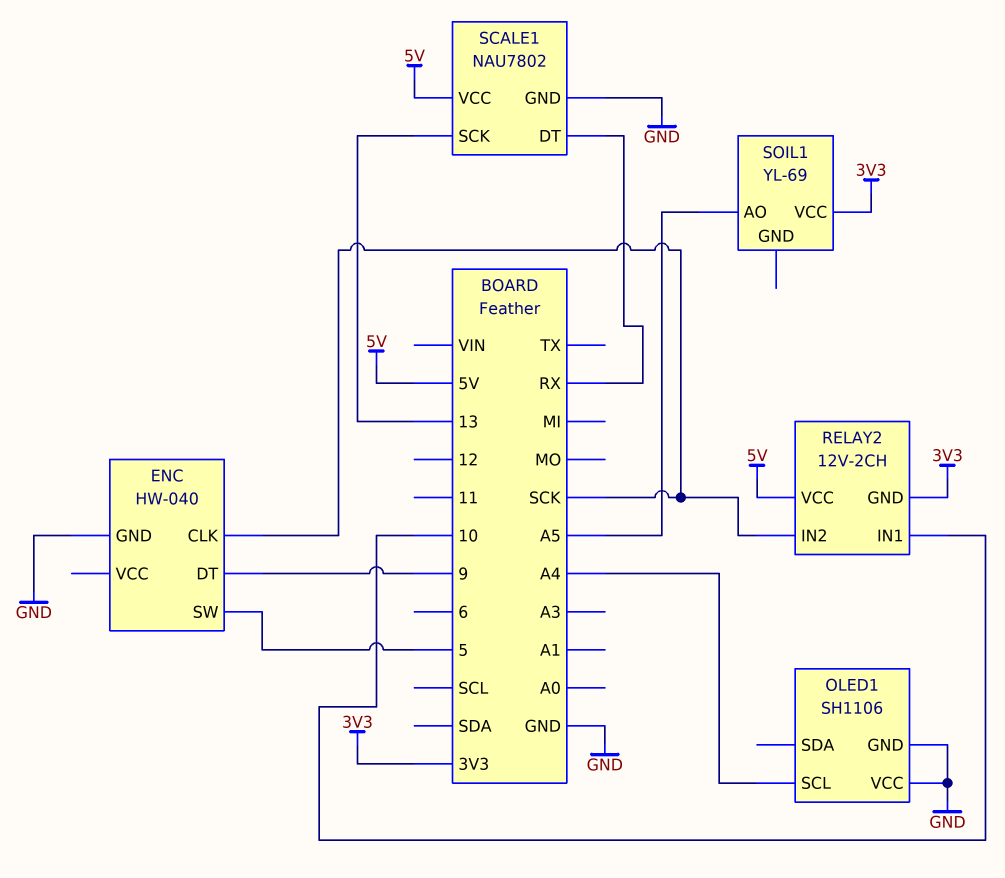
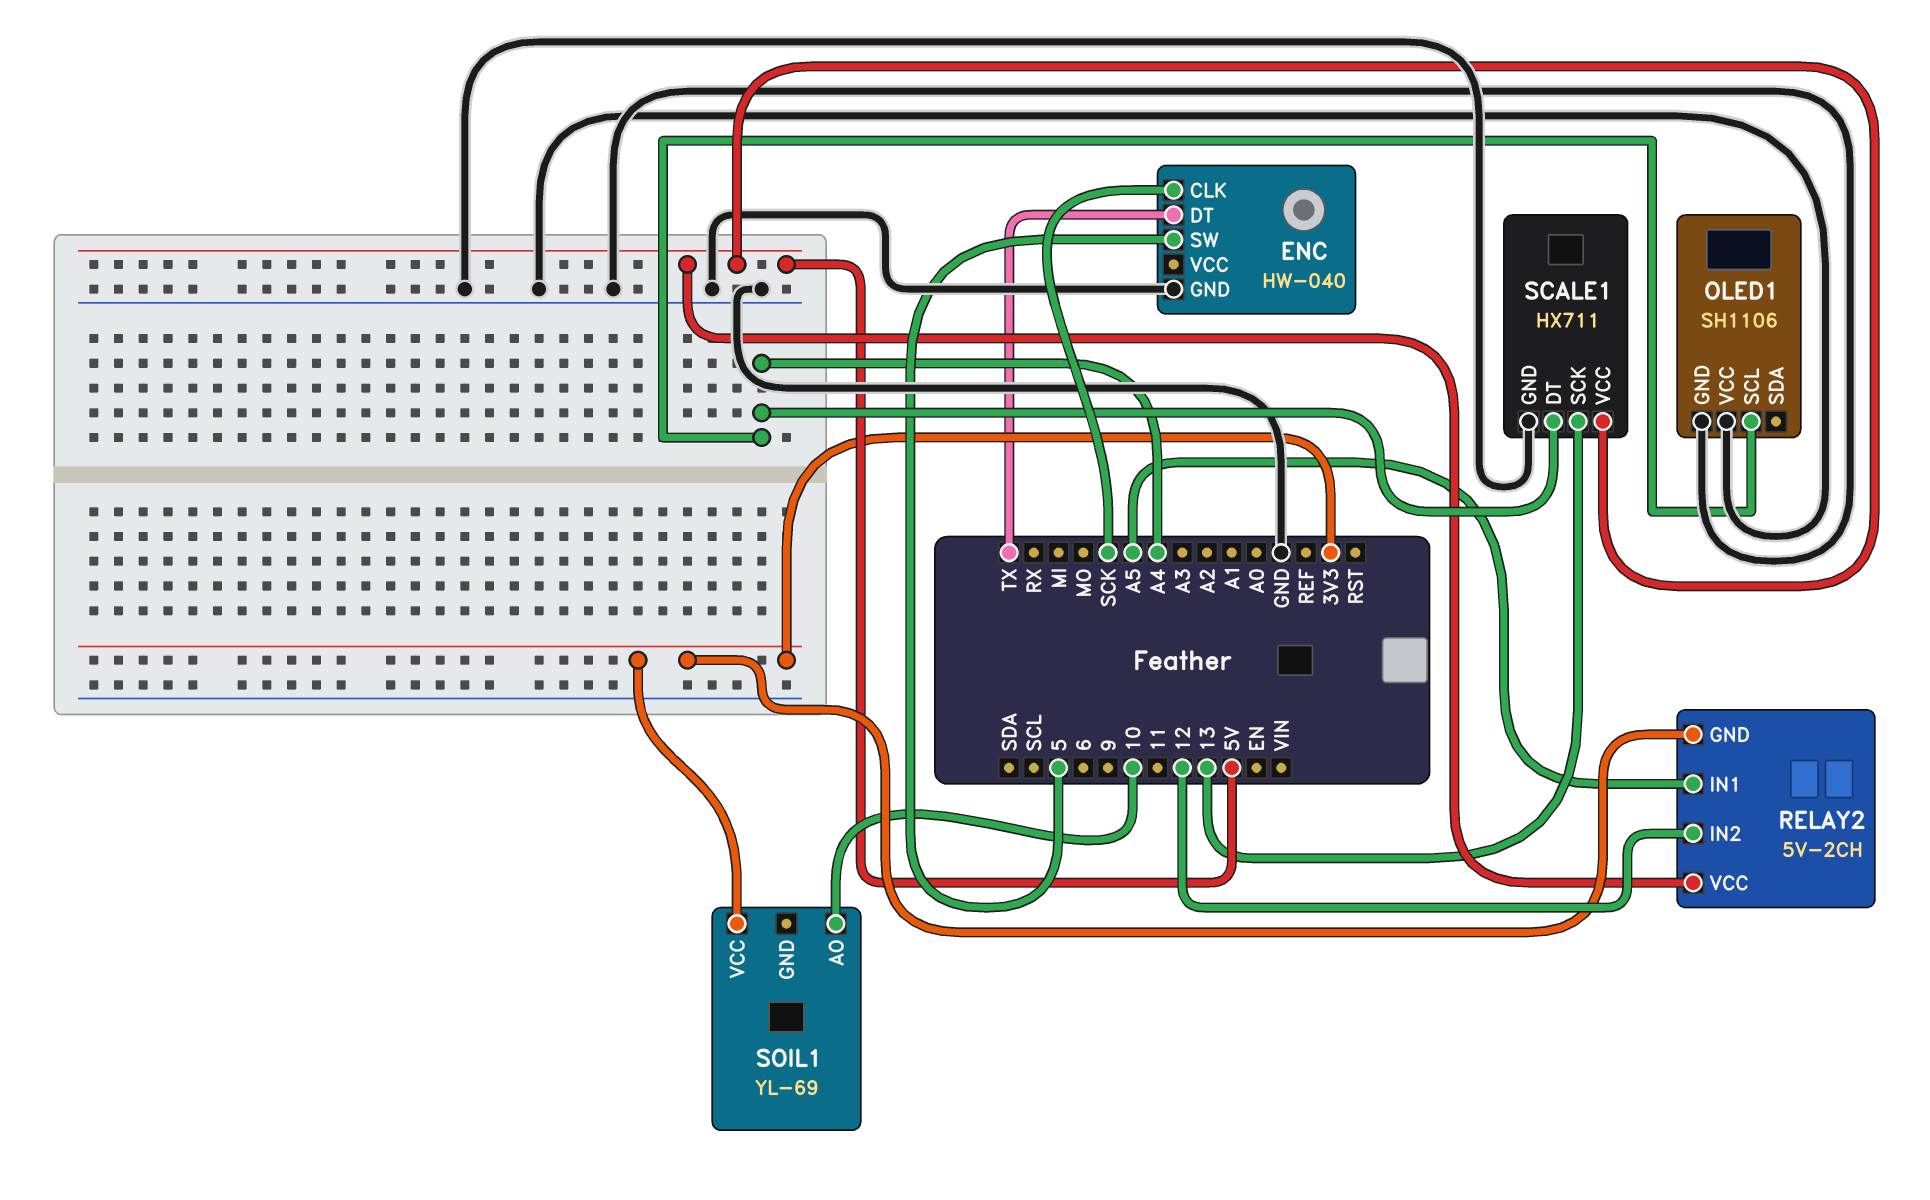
ENC pin DT: 9 -> TX
RELAY2: 12V-2CH -> 5V-2CH
RELAY2 pin IN1: 10 -> A5
RELAY2 pin IN2: SCK -> 12
SCALE1: NAU7802 -> HX711
SCALE1 pin DT: RX -> A4
SOIL1 pin AO: A5 -> 10

